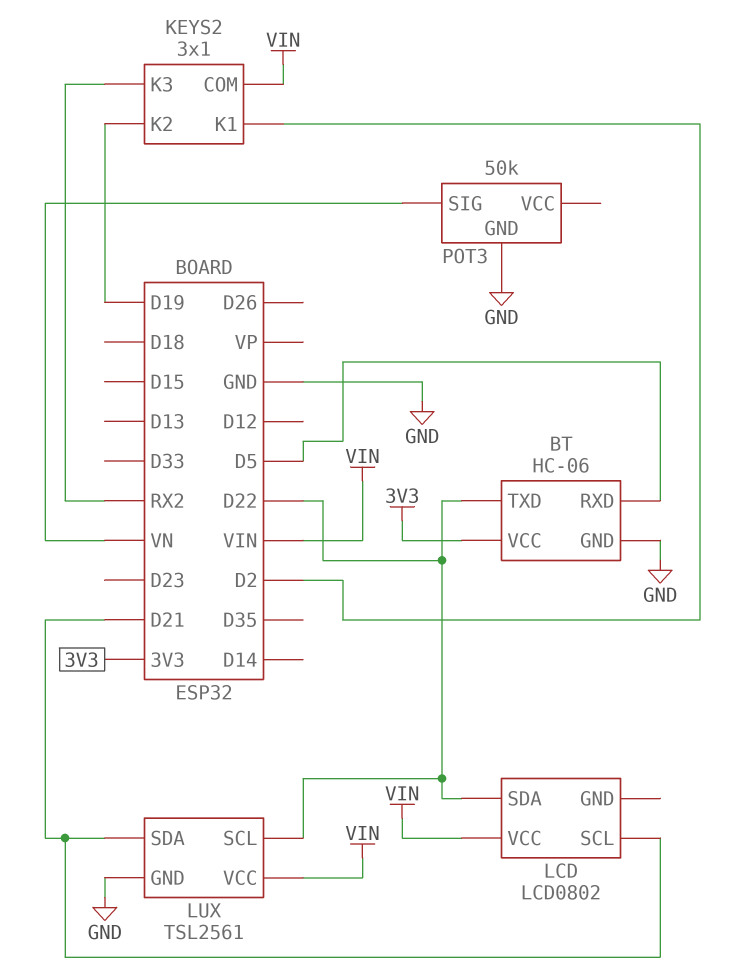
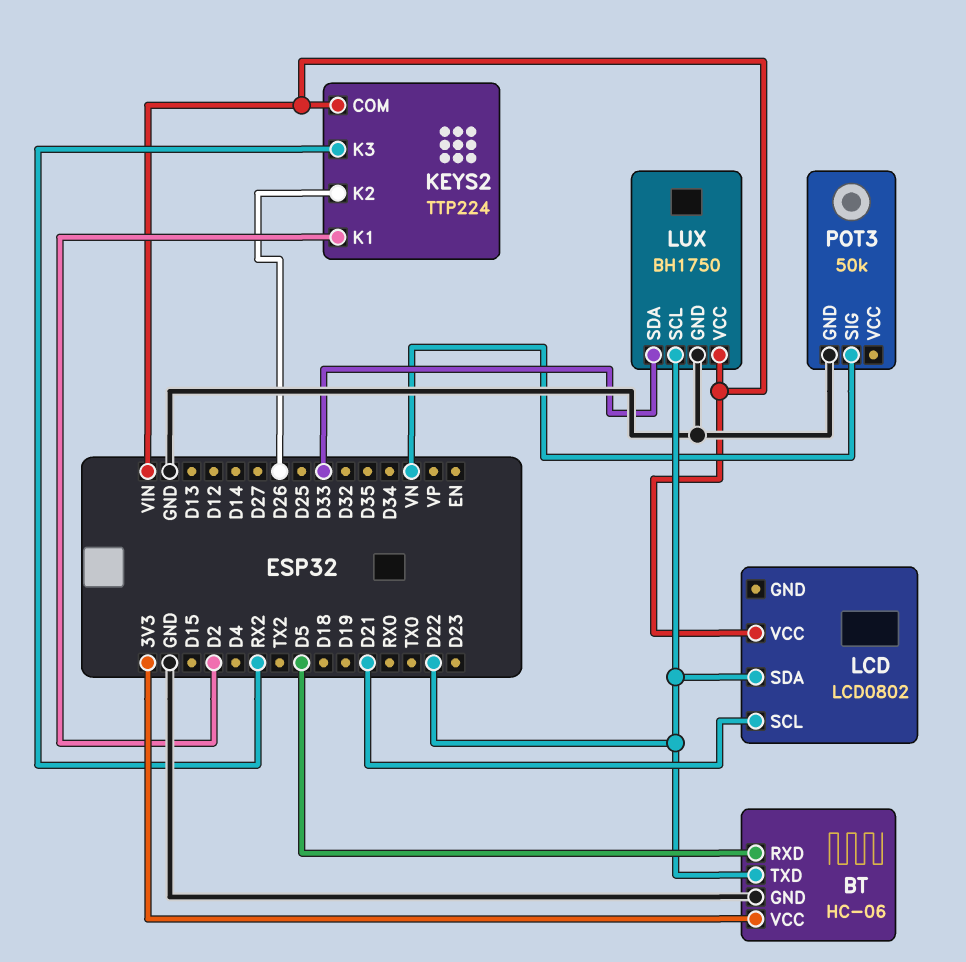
KEYS2: 3x1 -> TTP224
KEYS2 pin K2: D19 -> D26
LUX: TSL2561 -> BH1750
LUX pin SDA: D21 -> D33

